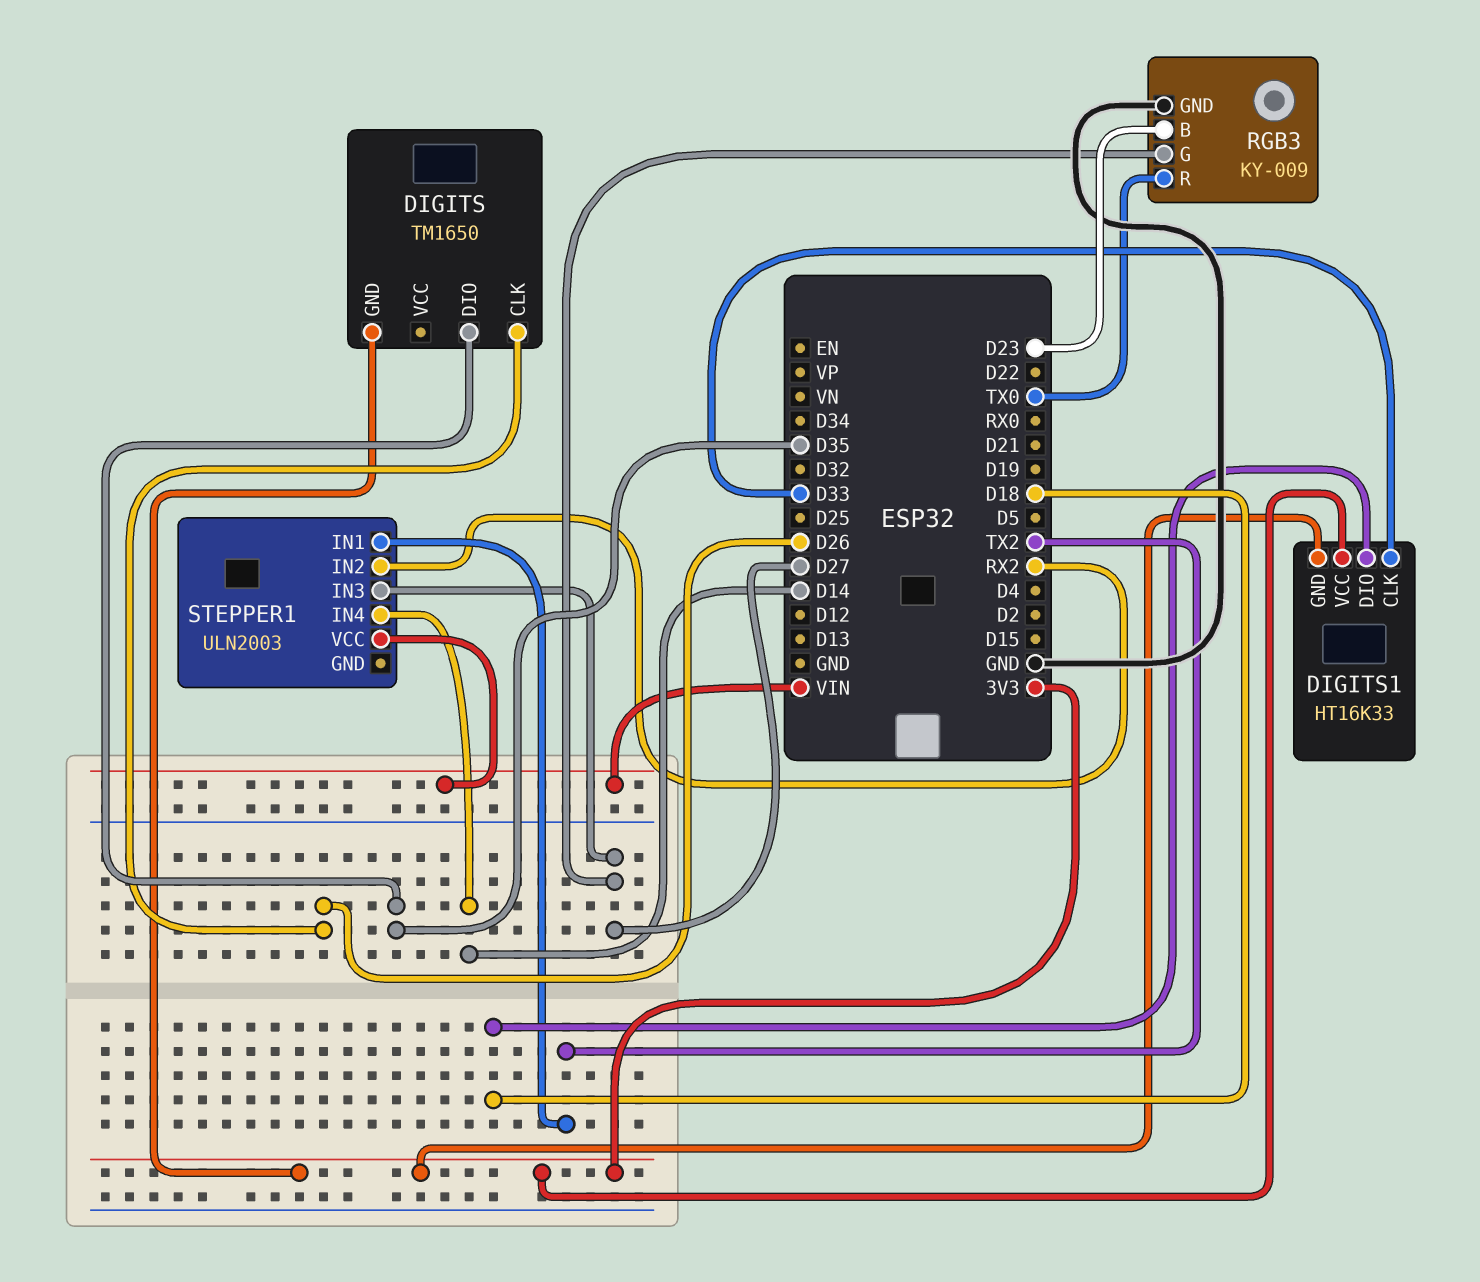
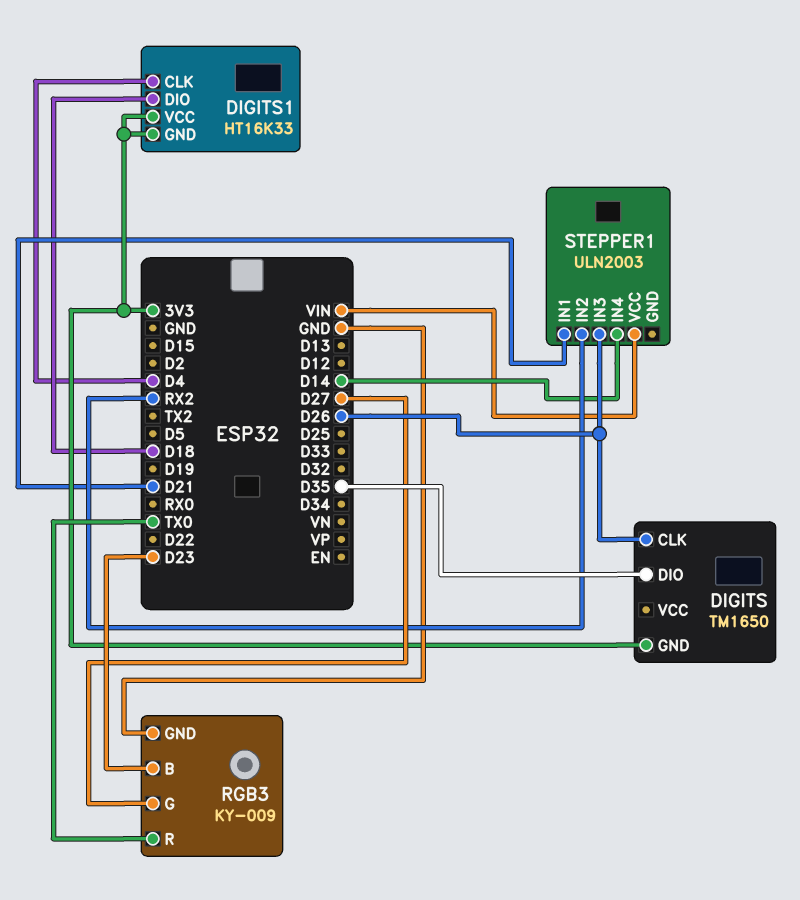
DIGITS1 pin CLK: D33 -> D4
STEPPER1 pin IN1: TX2 -> D21
STEPPER1 pin IN3: D27 -> D26

